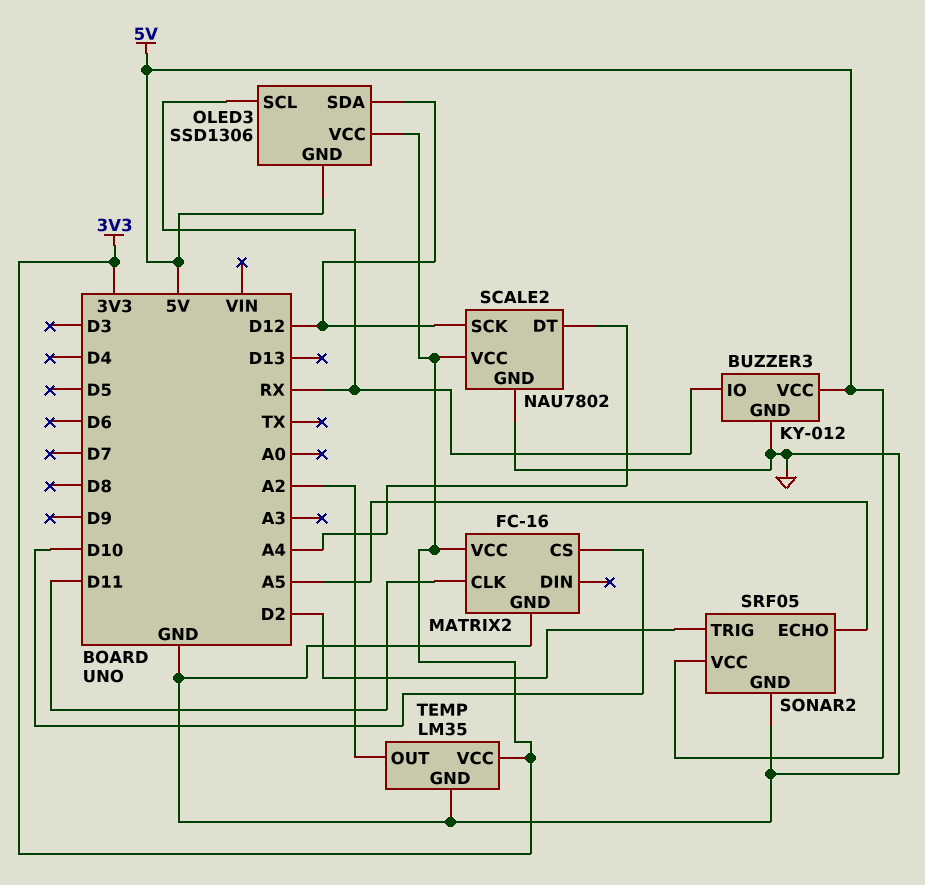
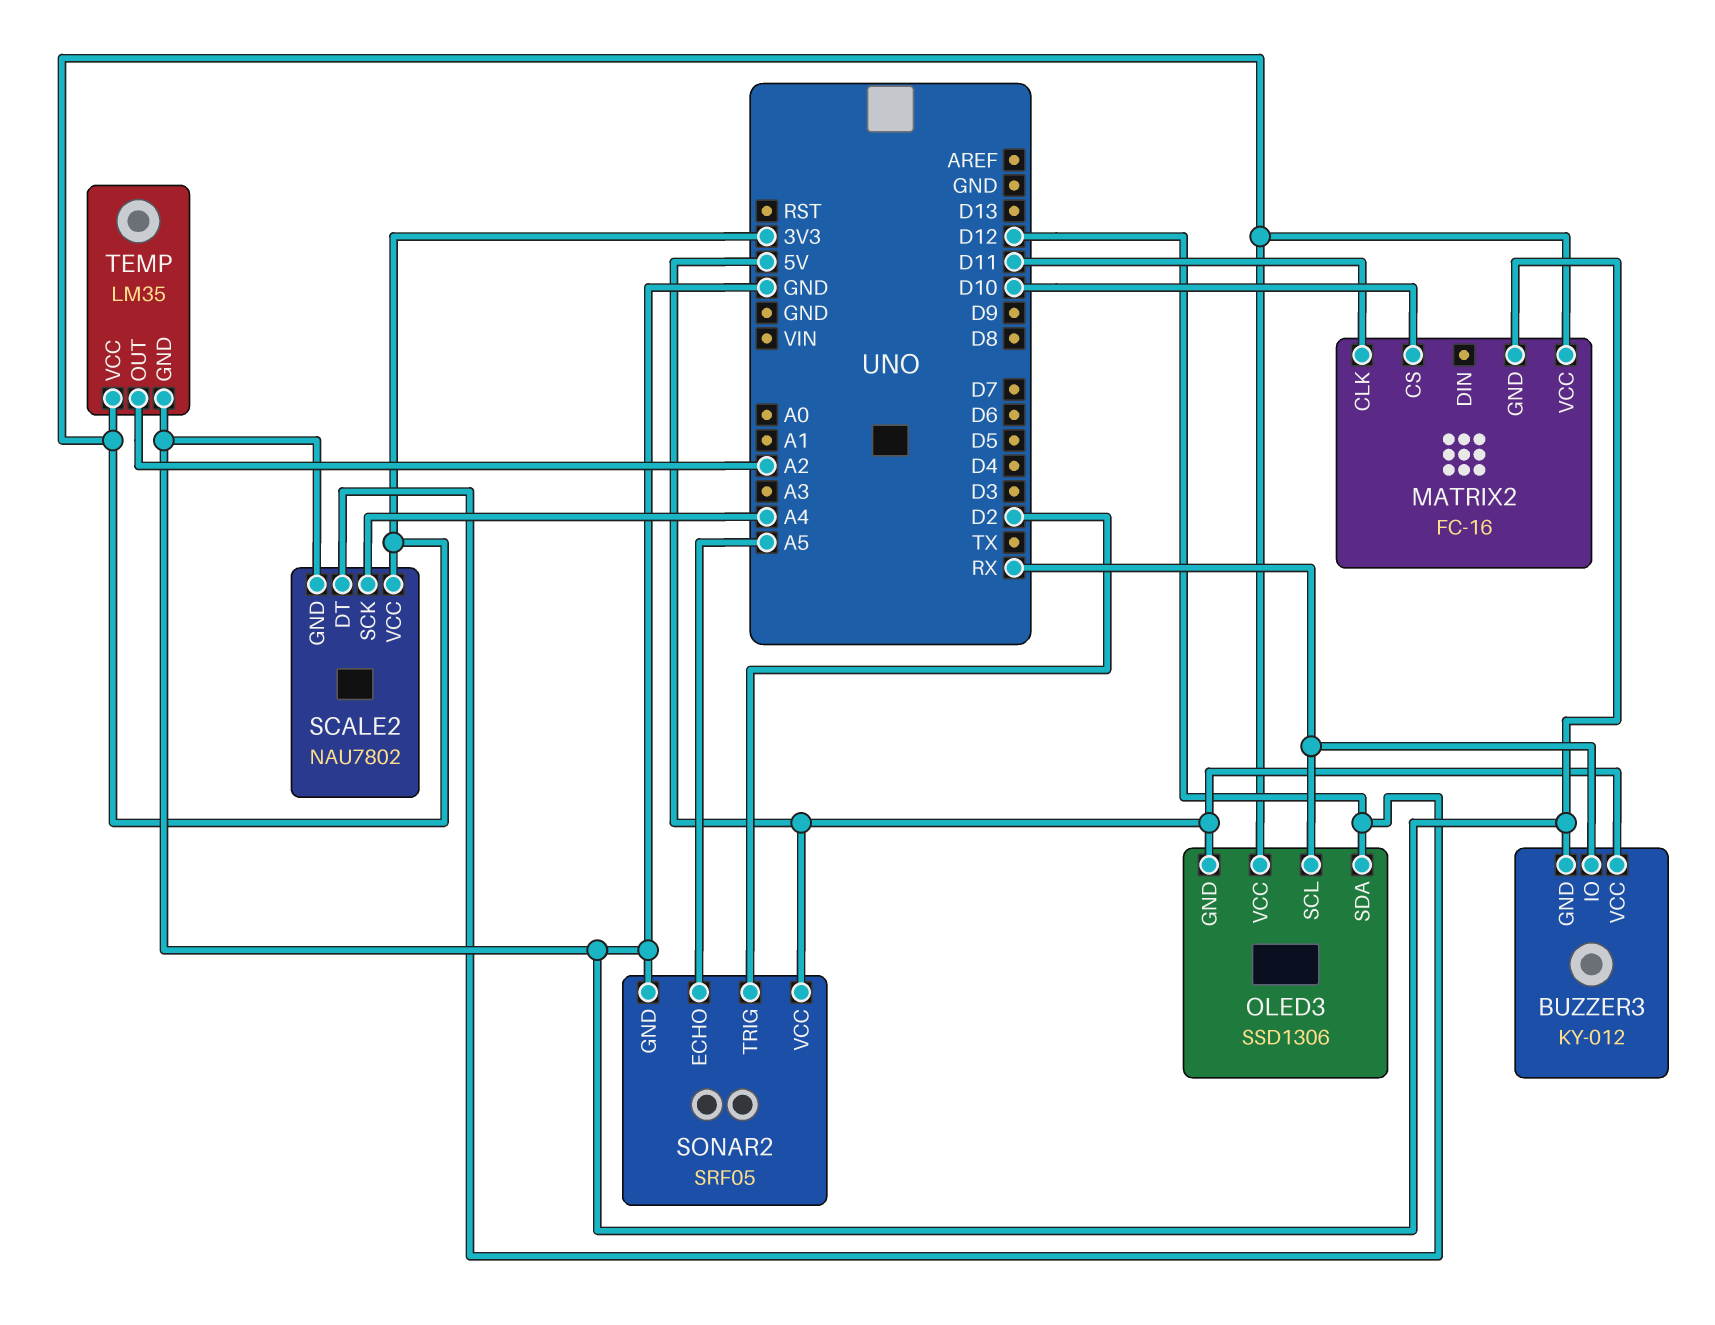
SCALE2 pin DT: A4 -> D12
SCALE2 pin SCK: D12 -> A4

